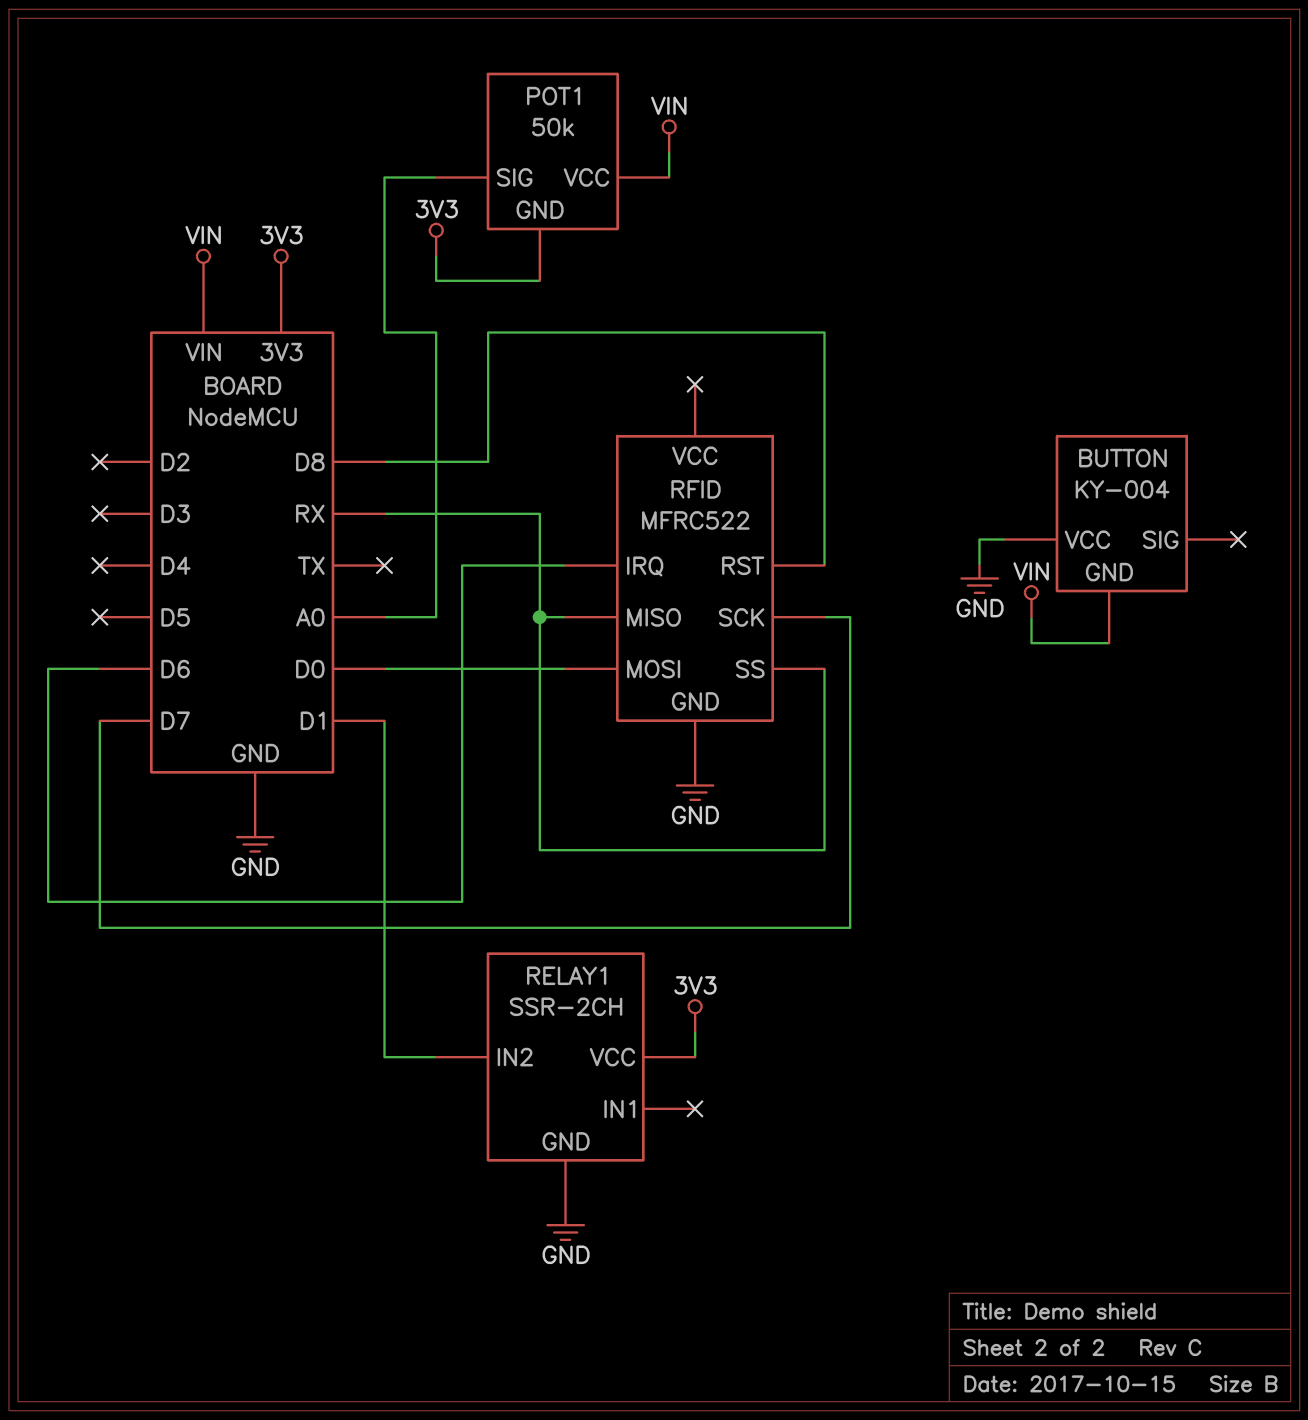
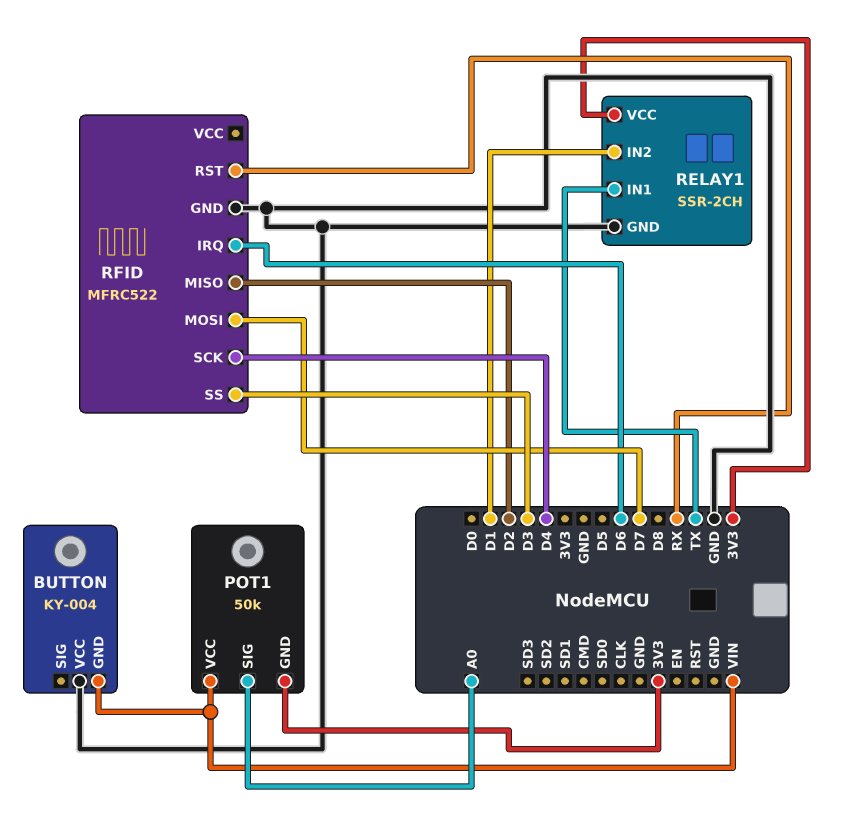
RELAY1 pin IN1: none -> TX
RFID pin MISO: RX -> D2
RFID pin MOSI: D0 -> D7
RFID pin RST: D8 -> RX
RFID pin SCK: D7 -> D4
RFID pin SS: RX -> D3

